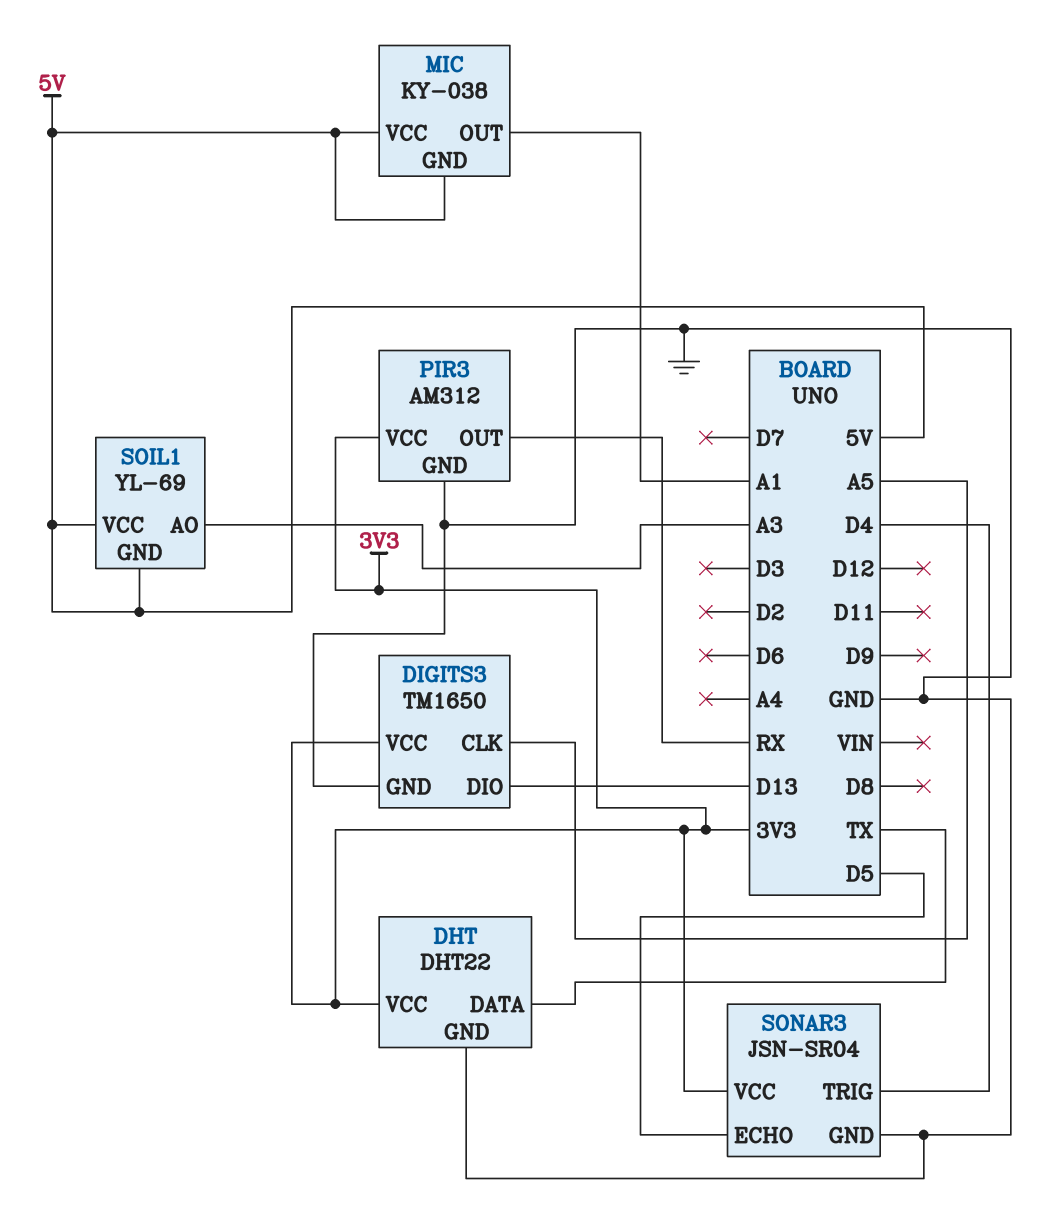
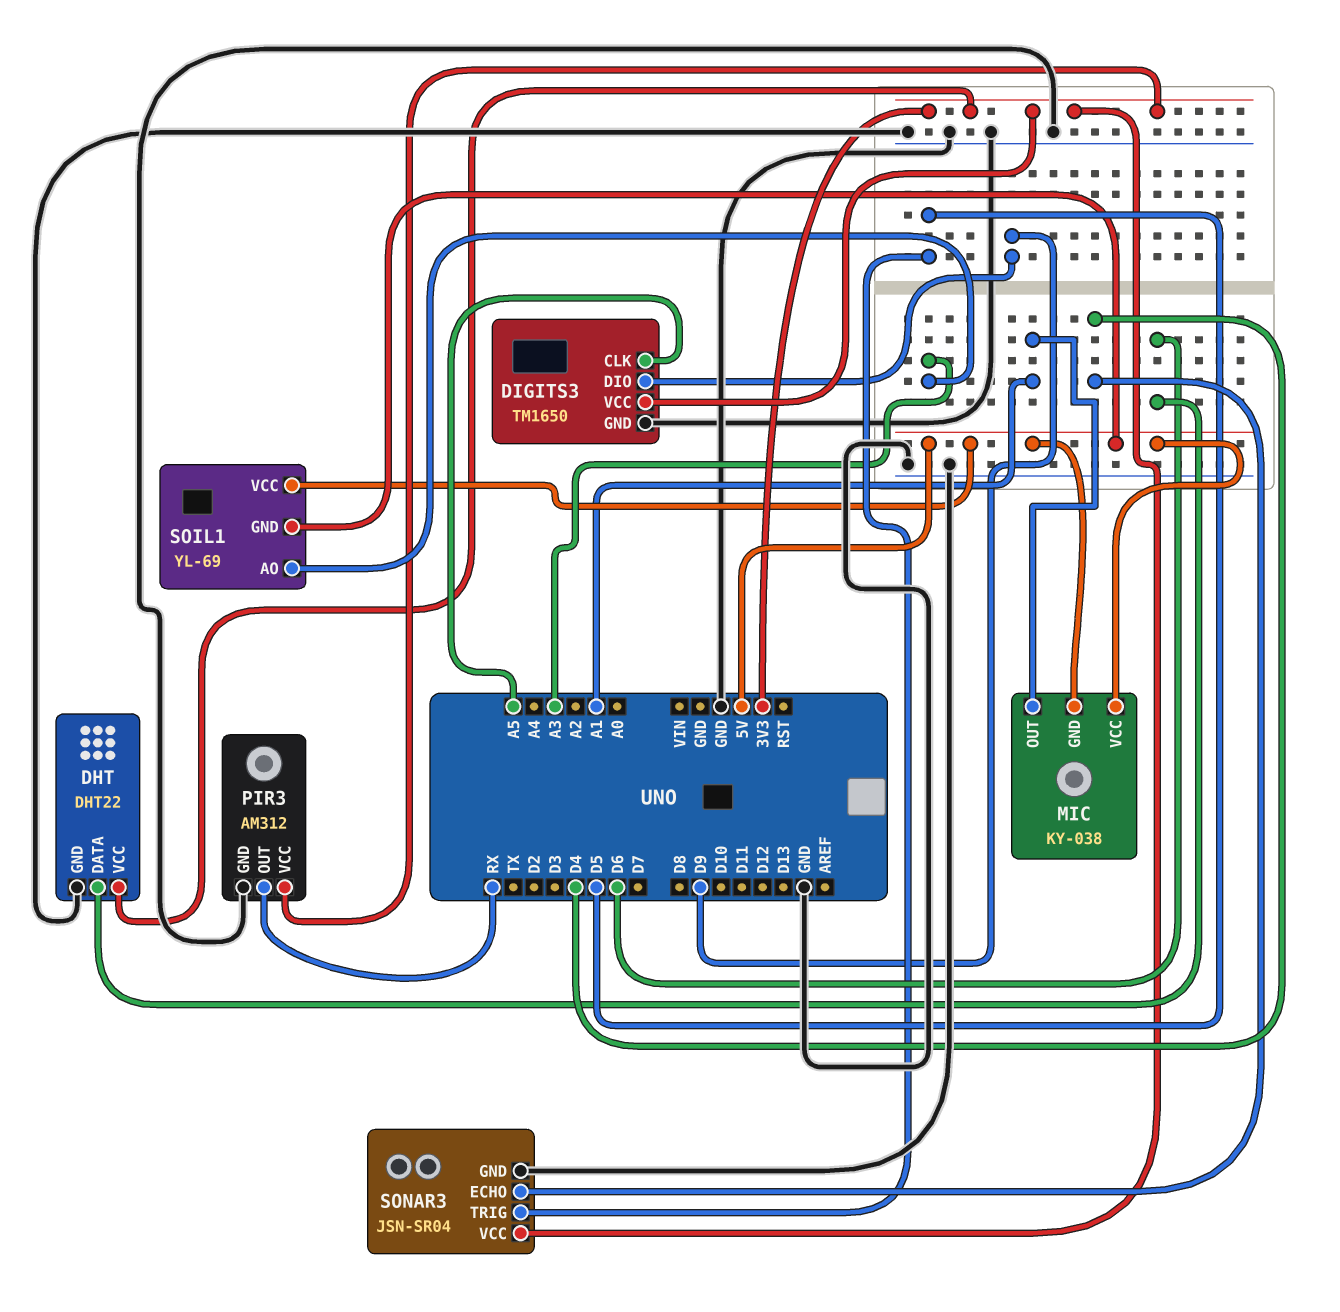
DHT pin DATA: TX -> D6
DIGITS3 pin DIO: D13 -> D9
SONAR3 pin ECHO: D5 -> D4
SONAR3 pin TRIG: D4 -> D5

